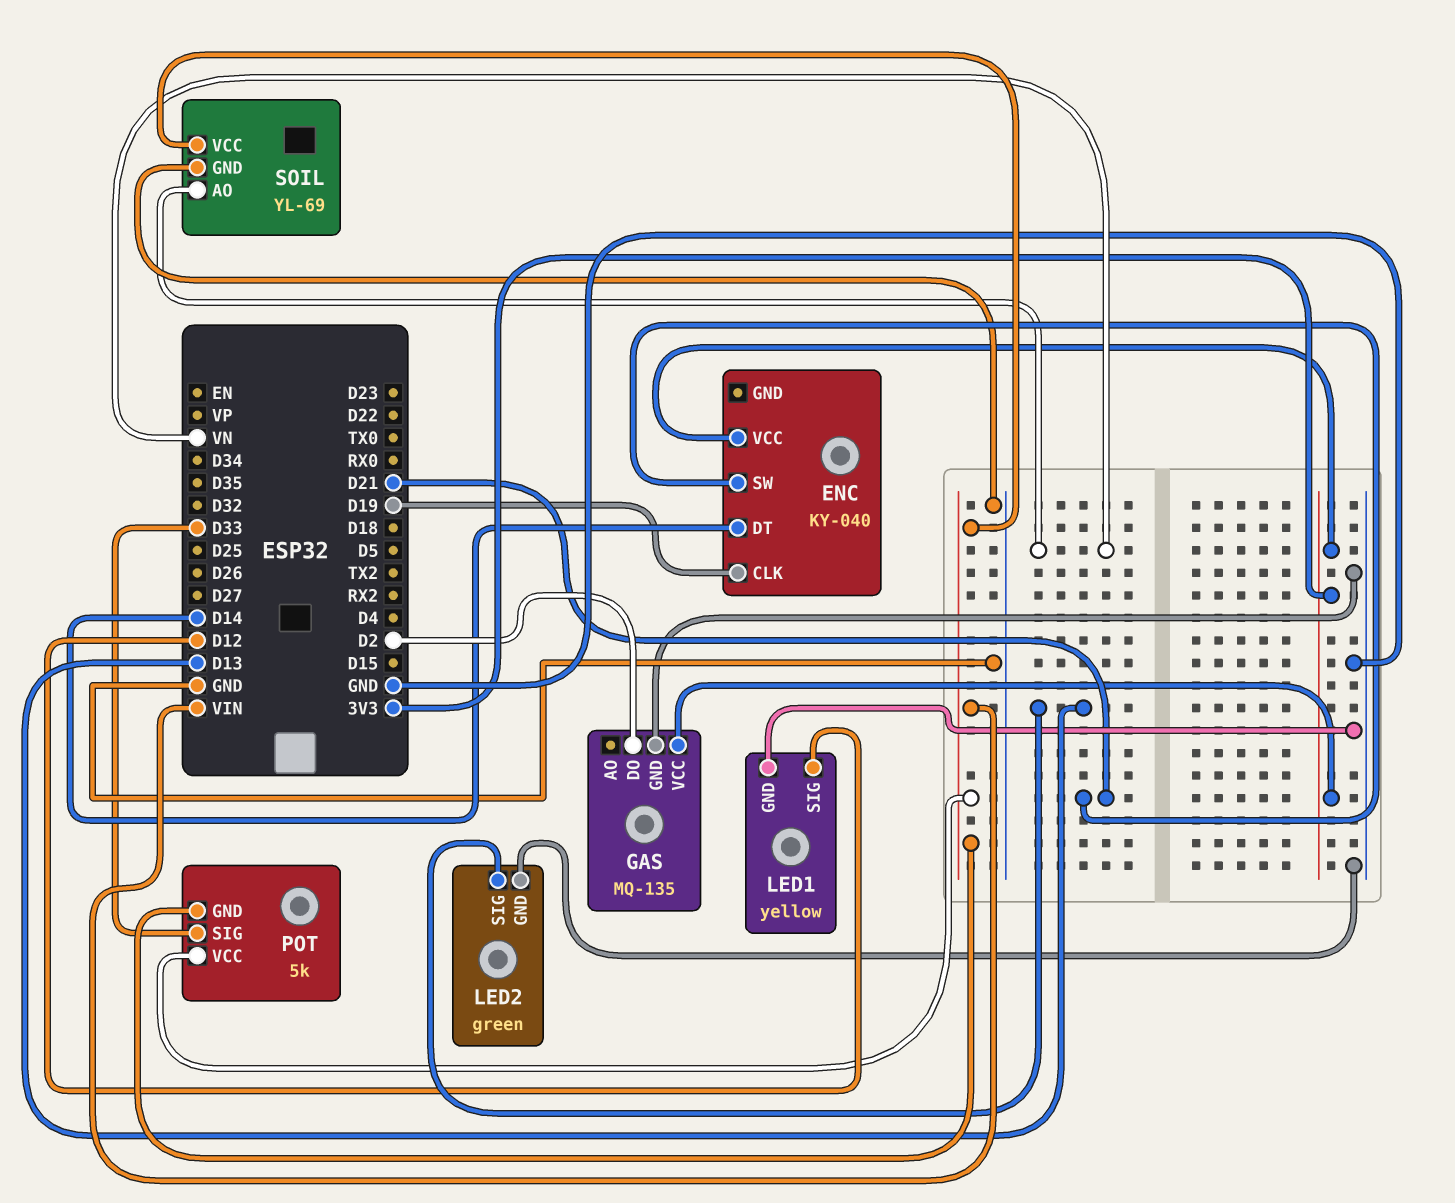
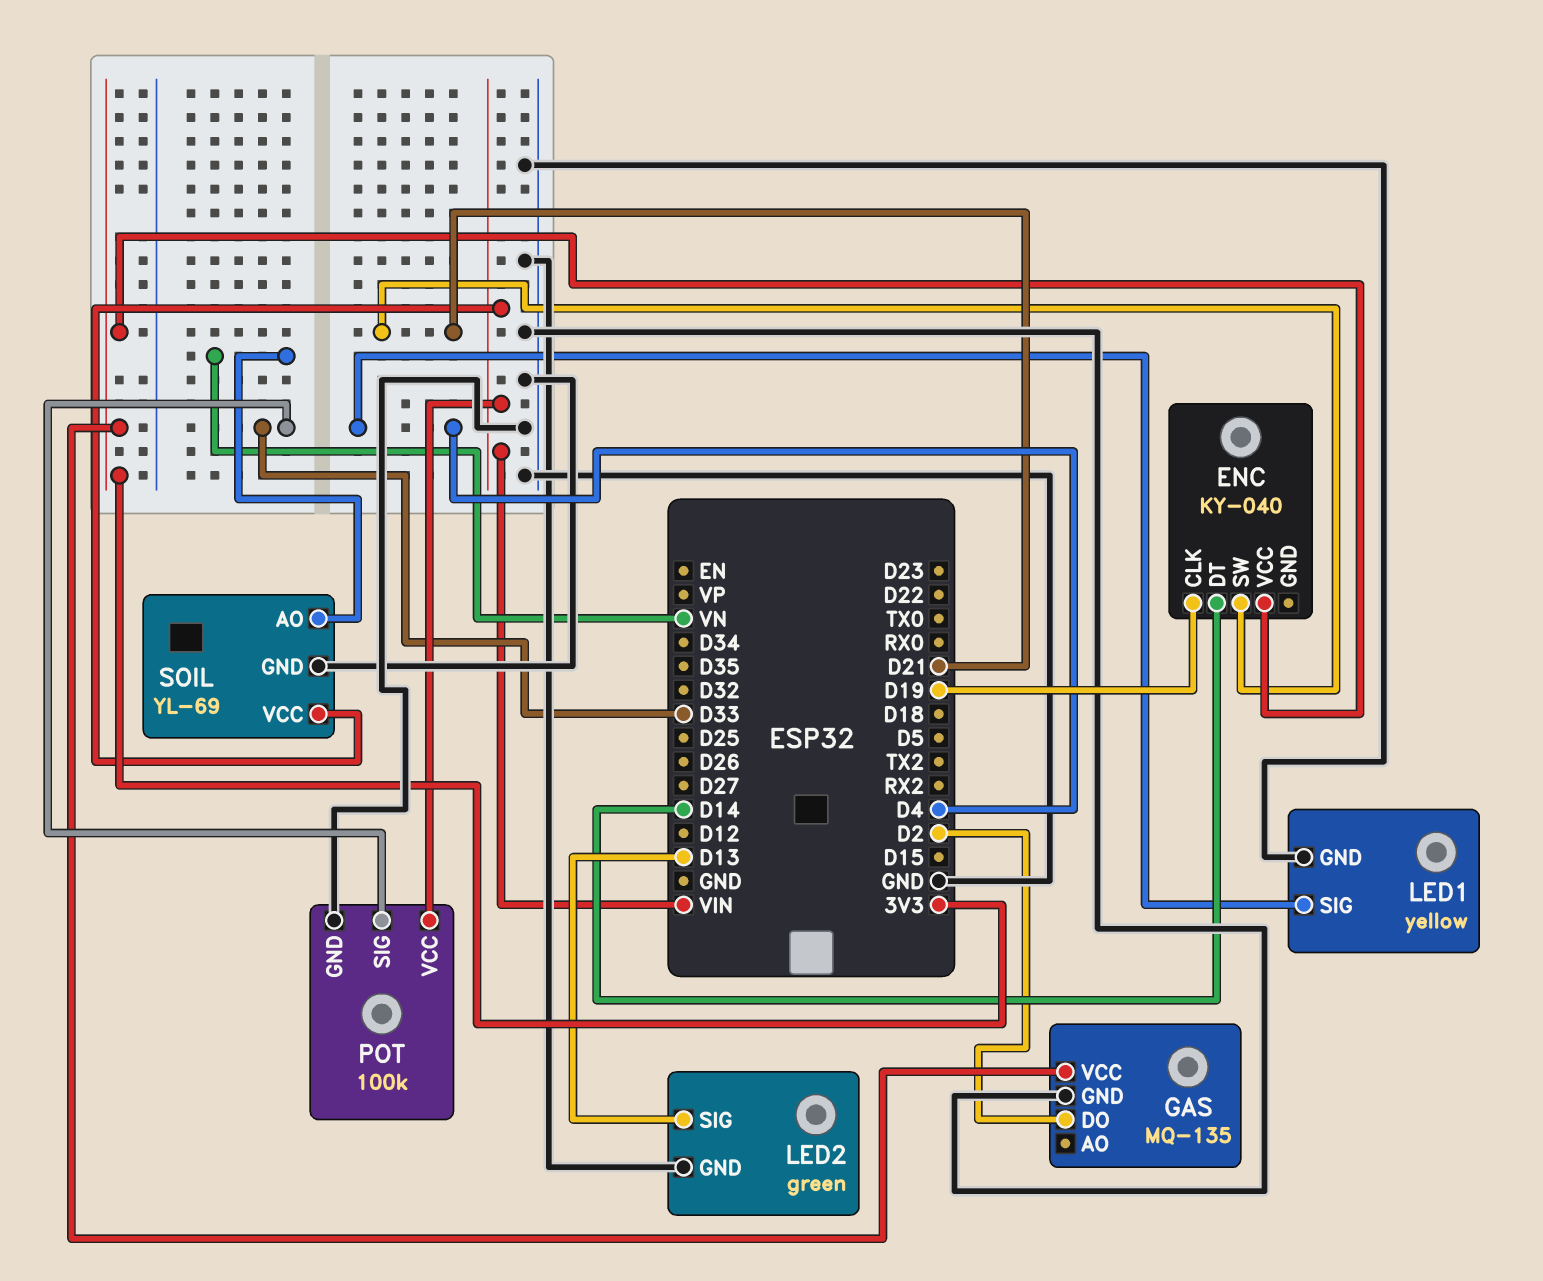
LED1 pin SIG: D12 -> D4
POT: 5k -> 100k
POT pin GND: VIN -> GND

